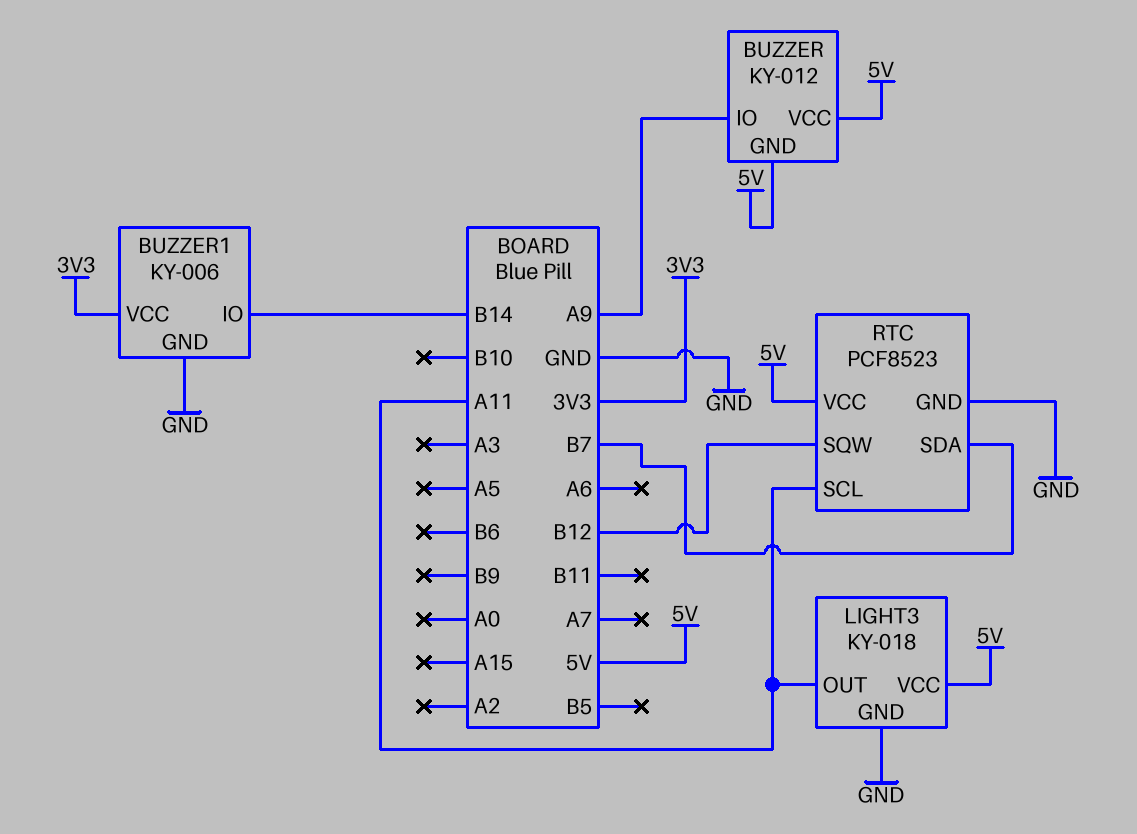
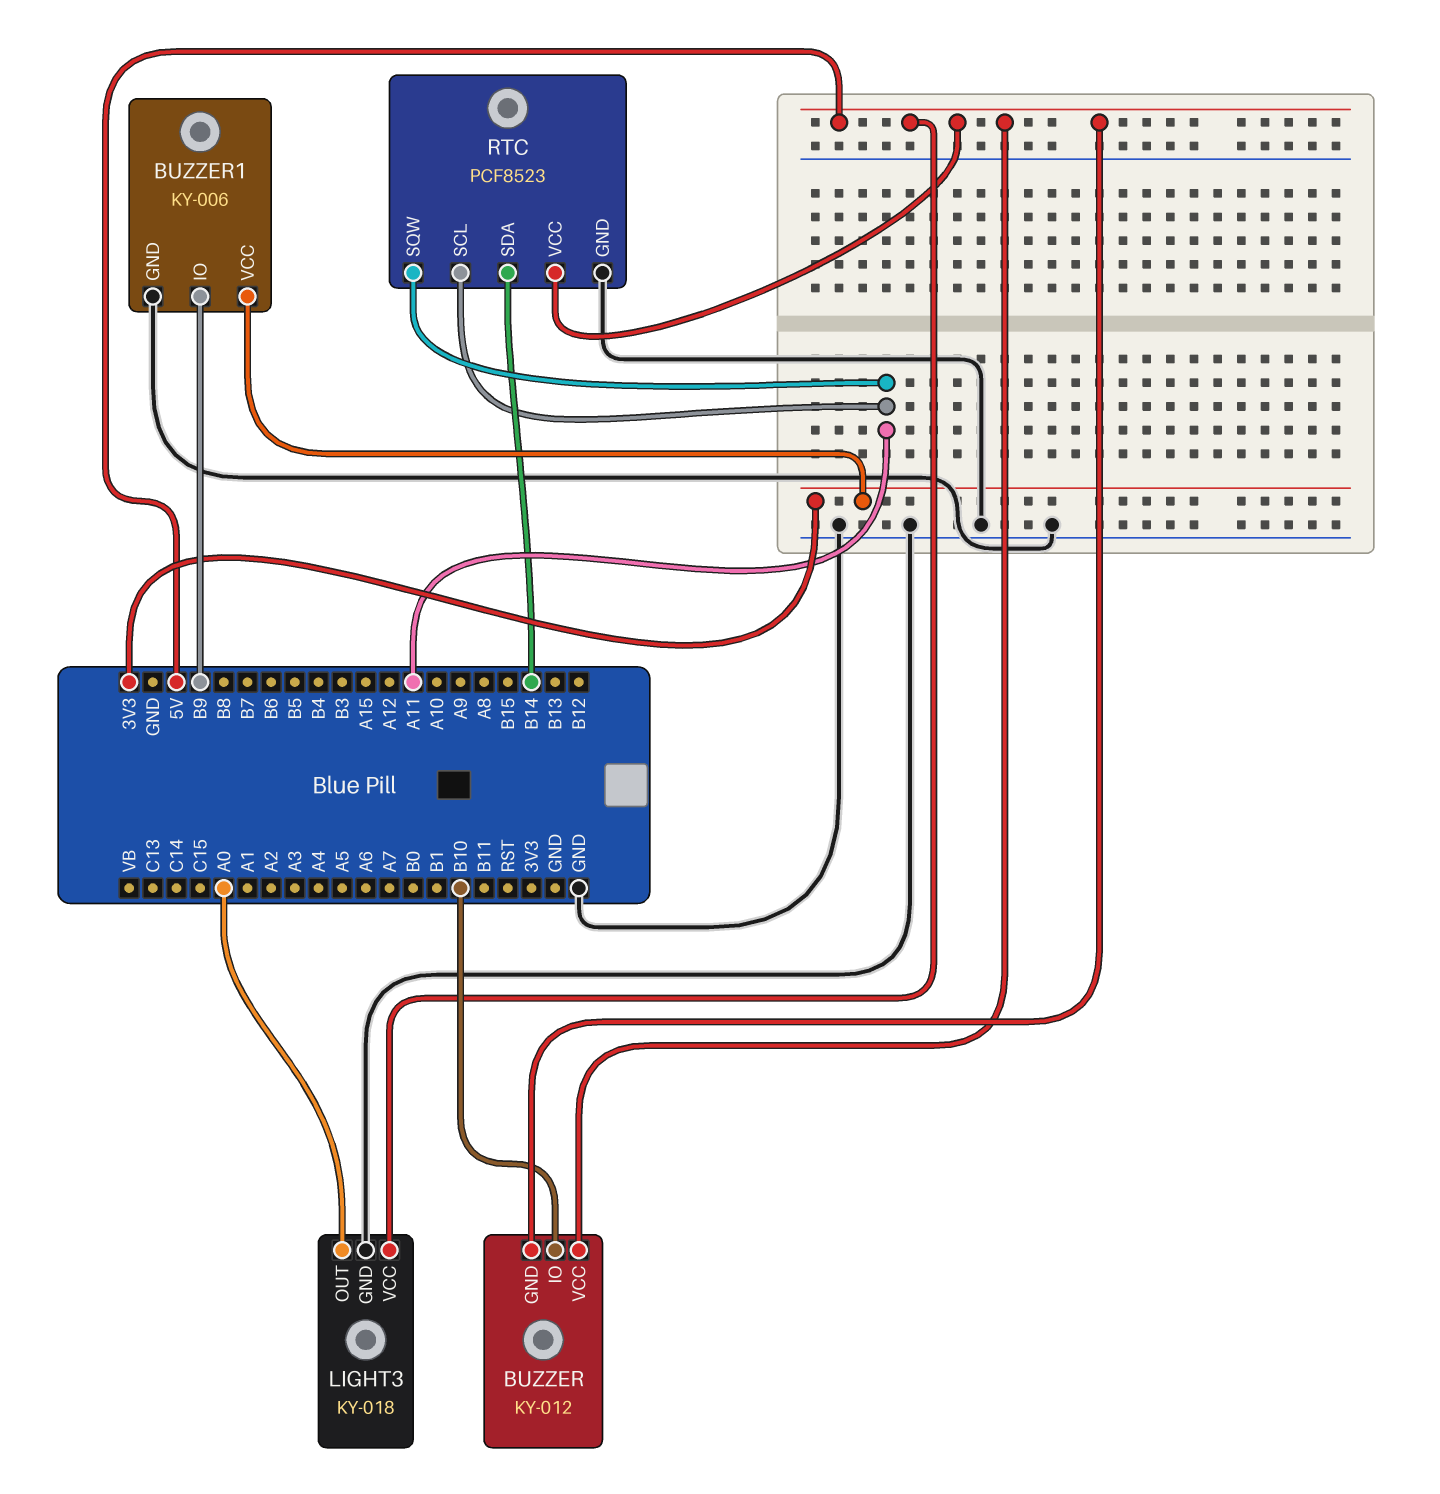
BUZZER pin IO: A9 -> B10
BUZZER1 pin IO: B14 -> B9
LIGHT3 pin OUT: A11 -> A0
RTC pin SDA: B7 -> B14
RTC pin SQW: B12 -> A11

